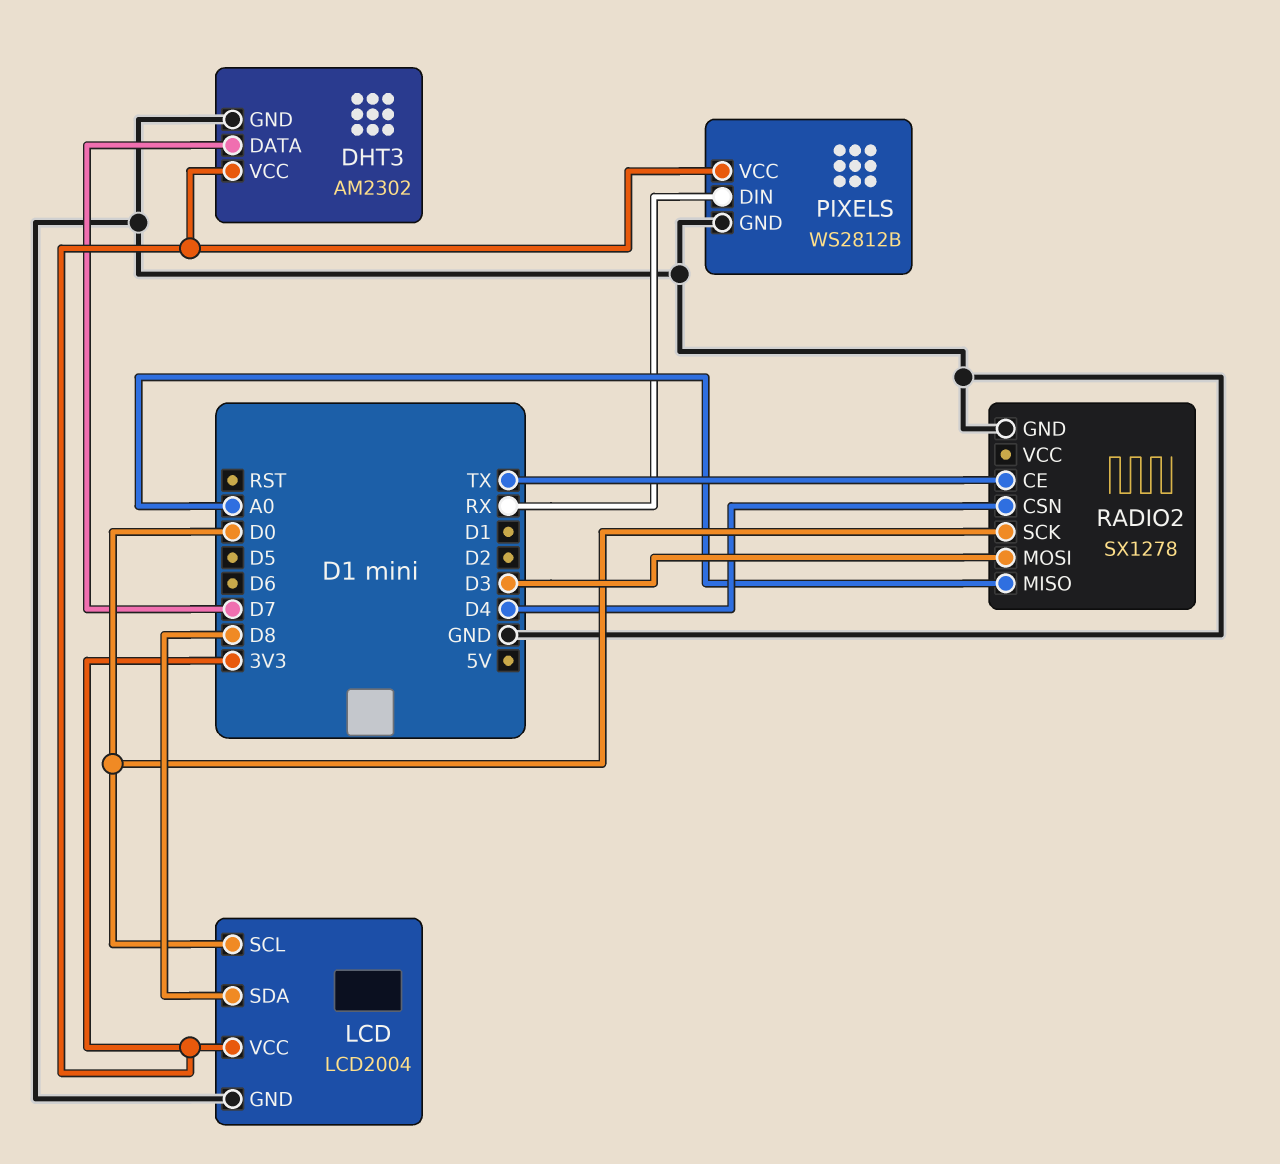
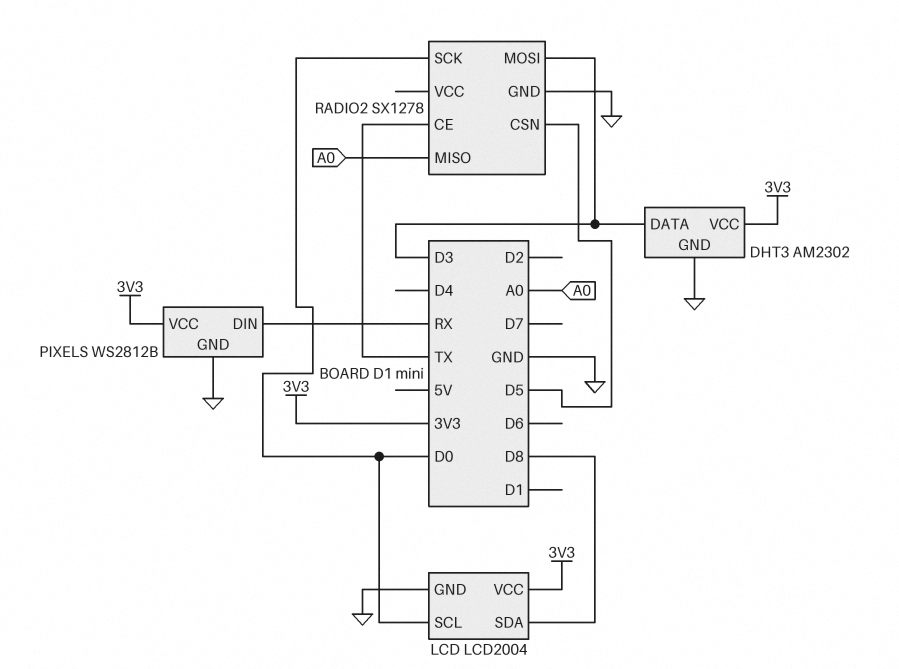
DHT3 pin DATA: D7 -> D3
RADIO2 pin CSN: D4 -> D5

